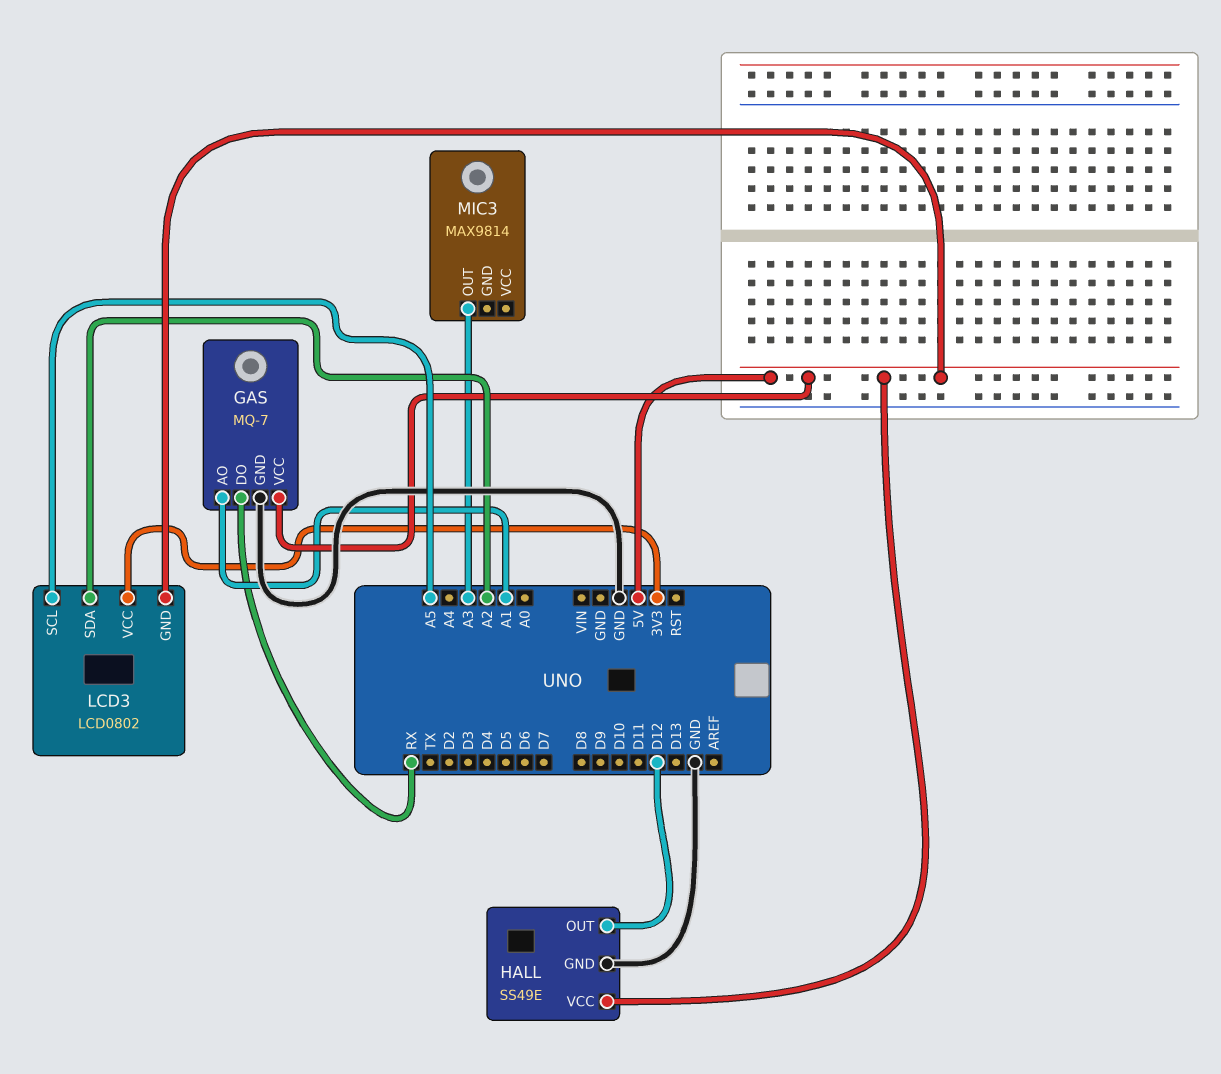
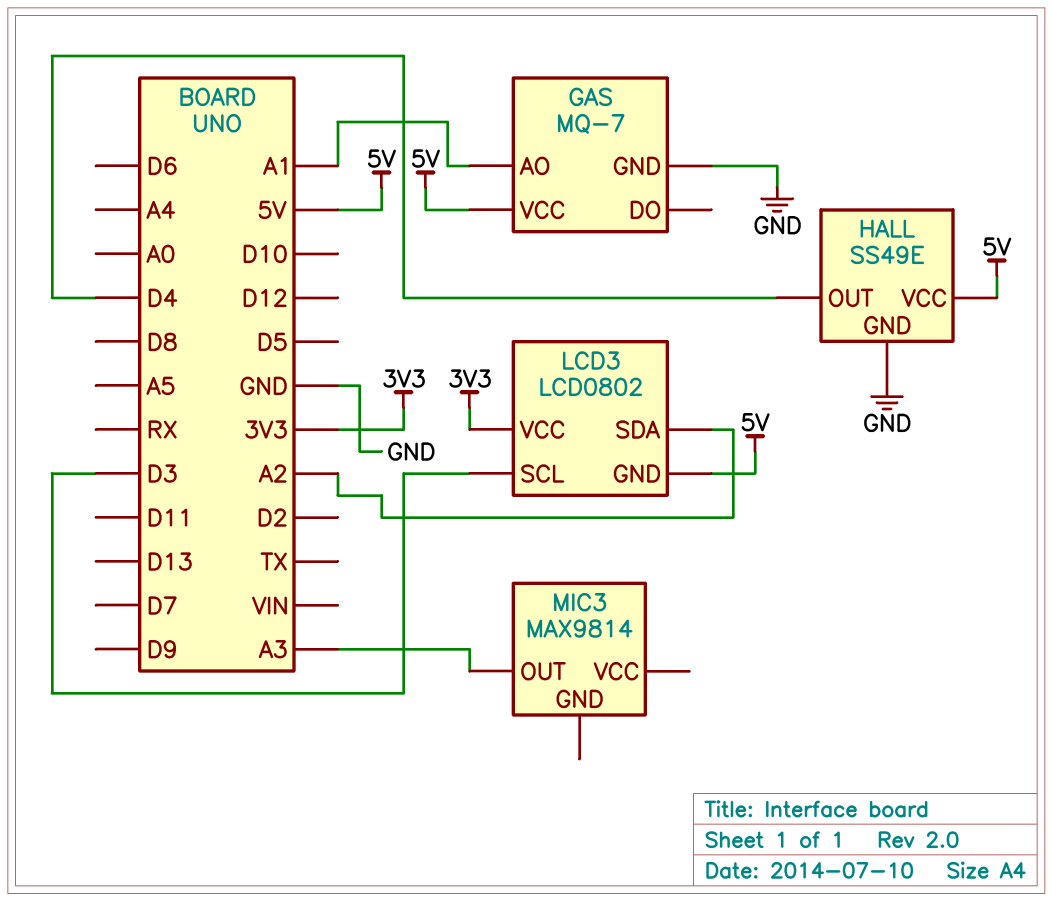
GAS pin DO: RX -> none
HALL pin OUT: D12 -> D4
LCD3 pin SCL: A5 -> D3

